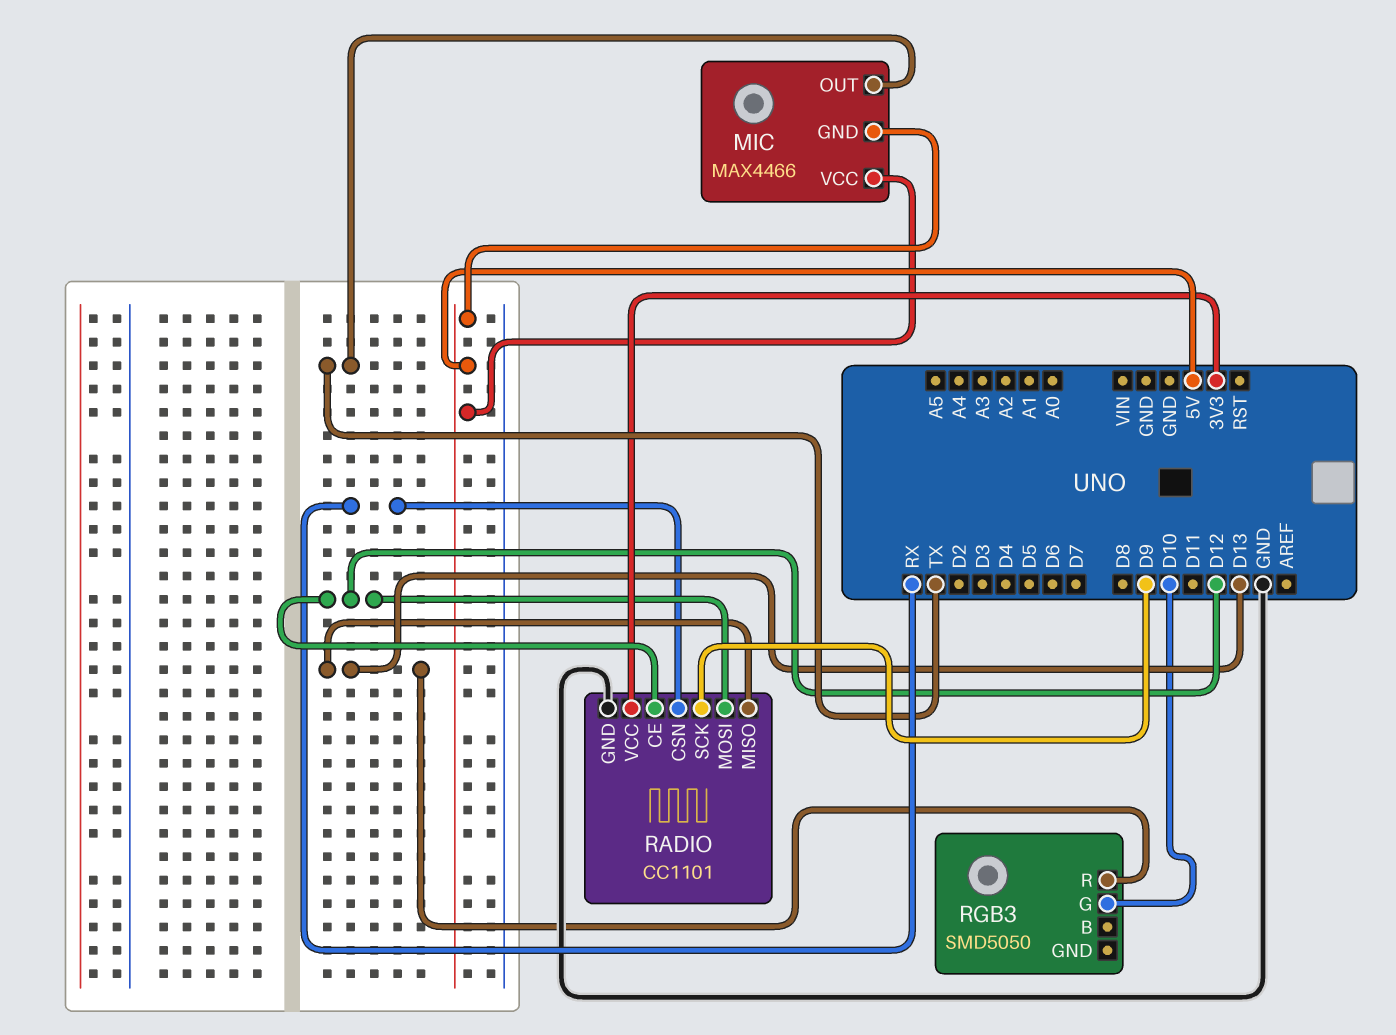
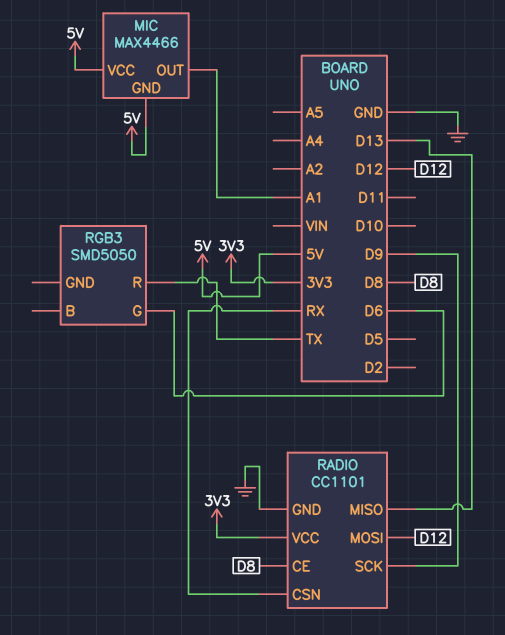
MIC pin OUT: TX -> A1
RADIO pin CE: D12 -> D8
RGB3 pin G: D10 -> D6
RGB3 pin R: D13 -> TX

